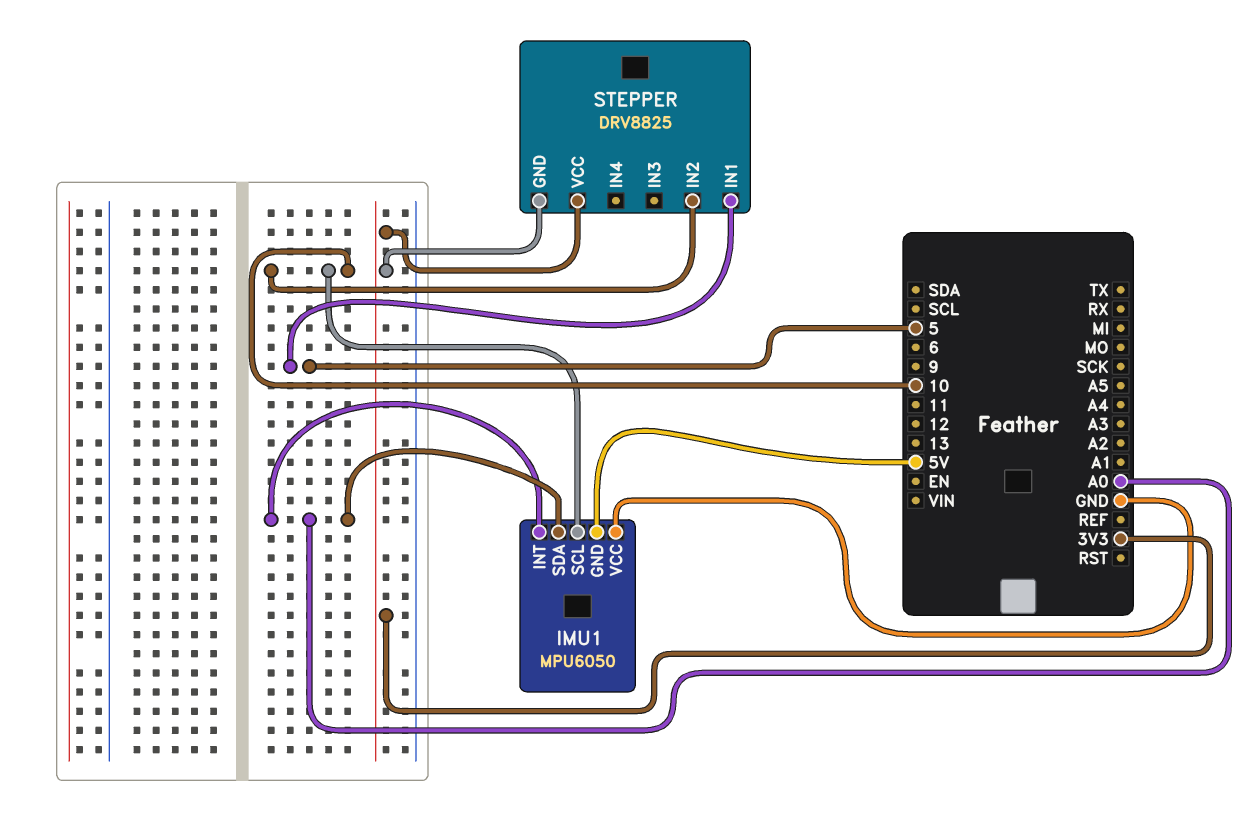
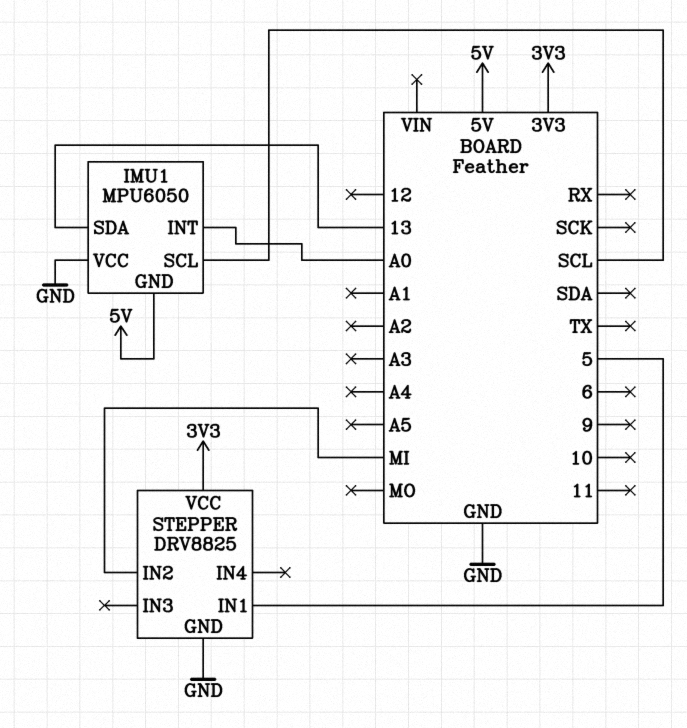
IMU1 pin SCL: 10 -> SCL
IMU1 pin SDA: A0 -> 13
STEPPER pin GND: 3V3 -> GND
STEPPER pin IN2: 10 -> MI

